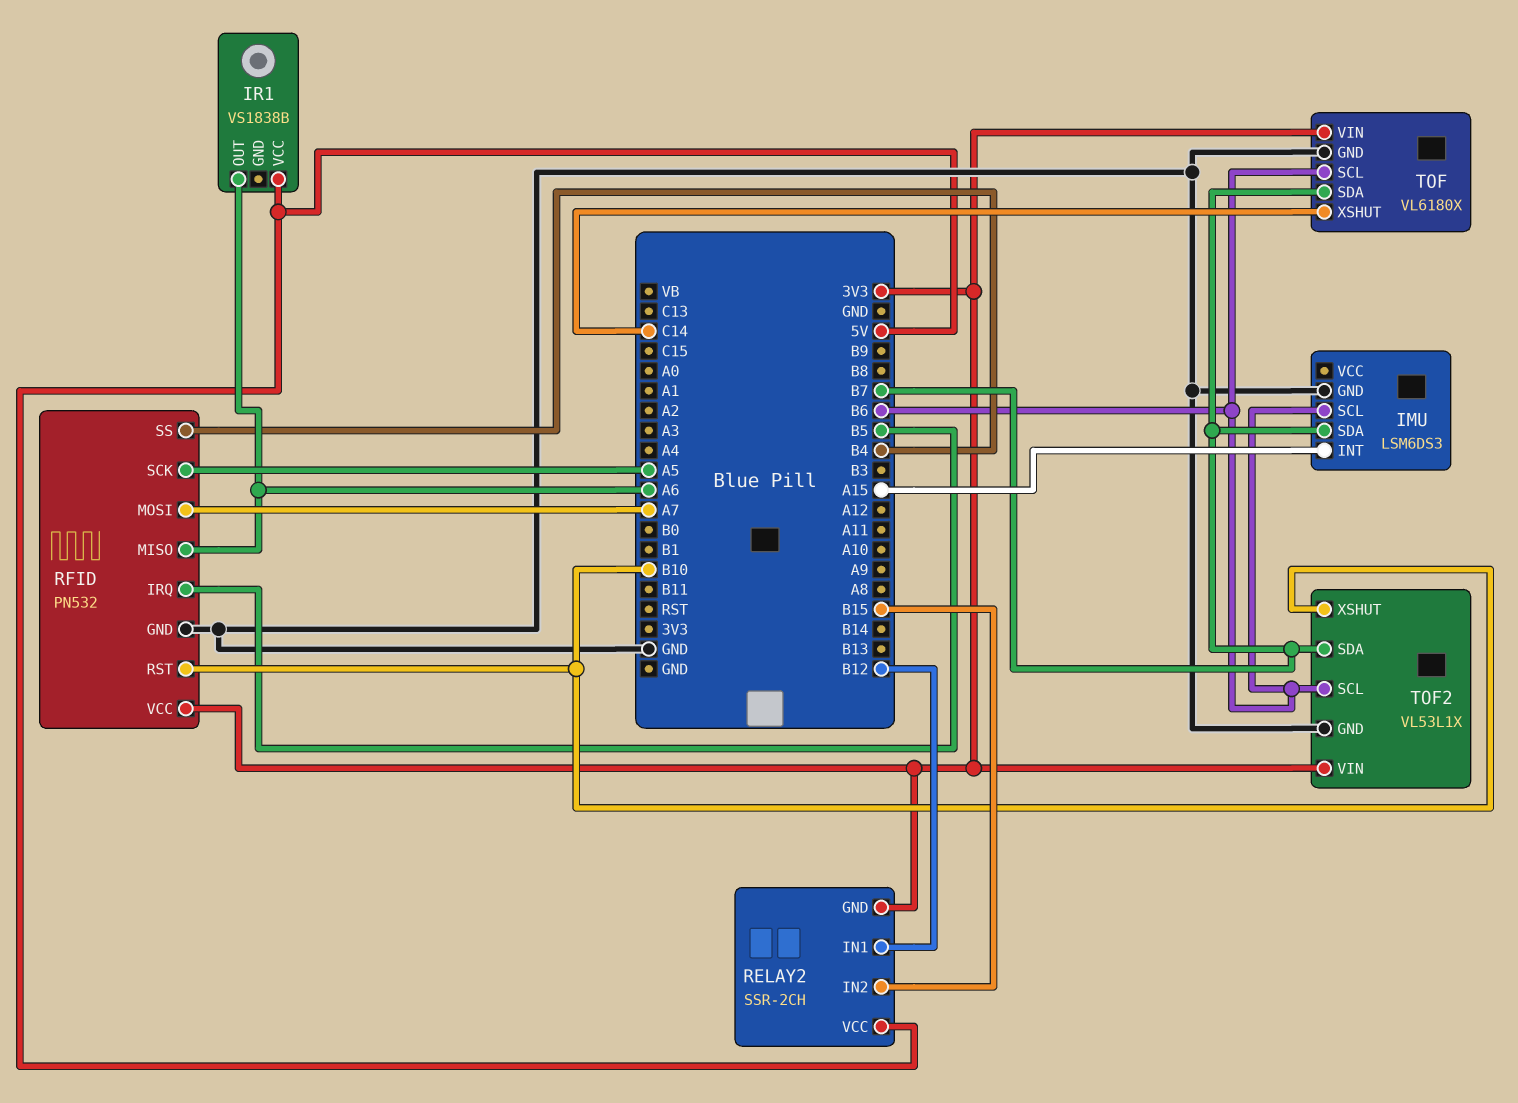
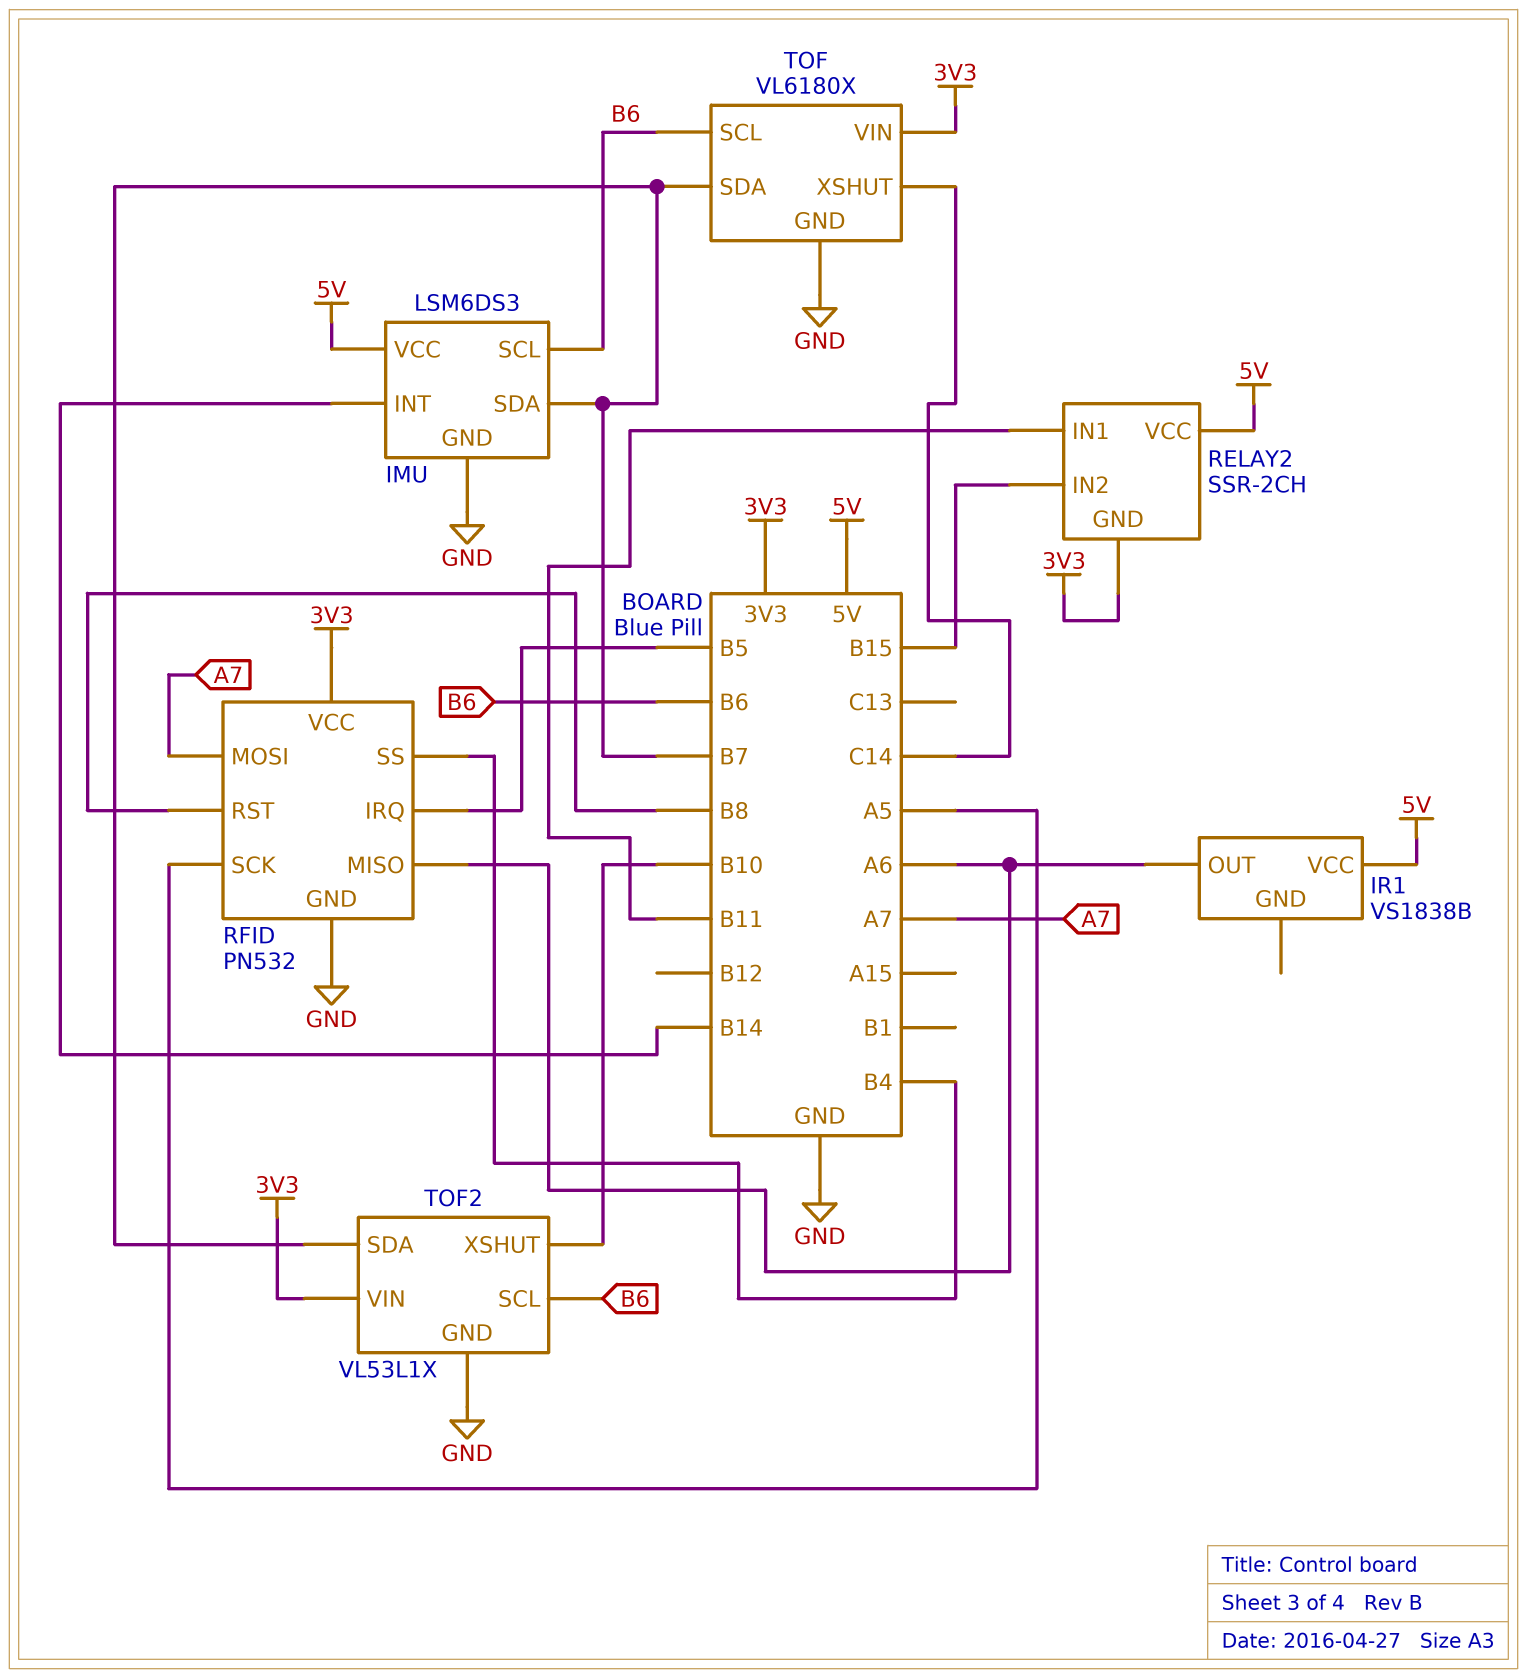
IMU pin INT: A15 -> B14
IMU pin VCC: none -> 5V
RELAY2 pin IN1: B12 -> B11
RFID pin RST: B10 -> B8

